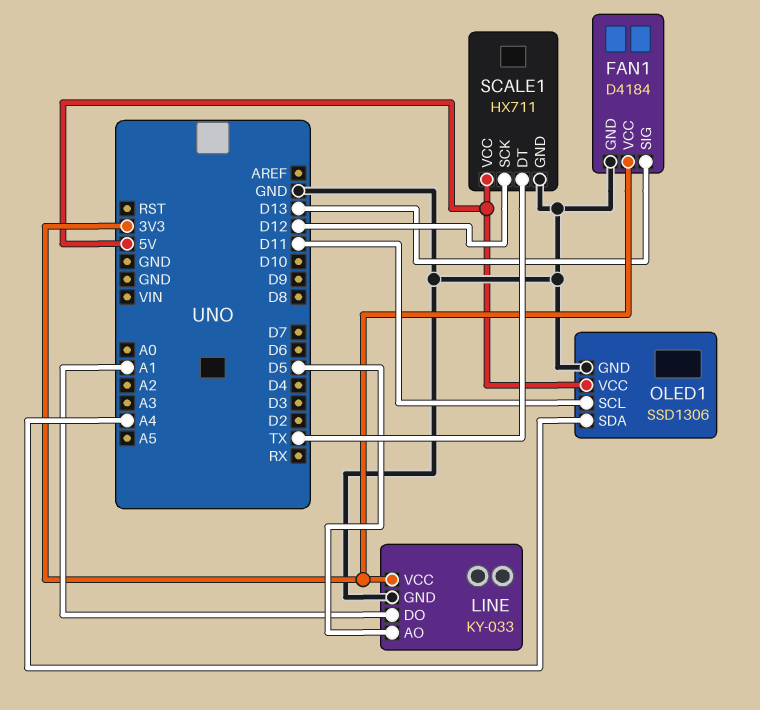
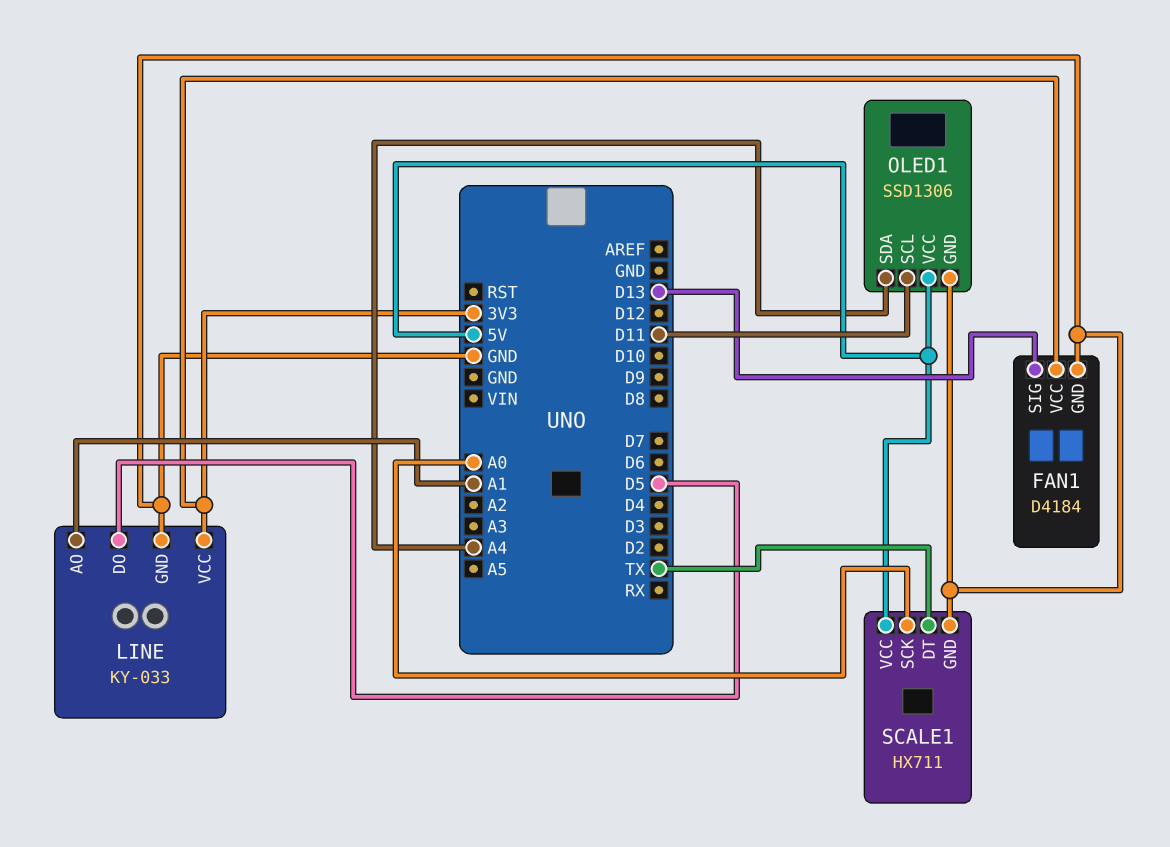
LINE pin AO: D5 -> A1
LINE pin DO: A1 -> D5
SCALE1 pin SCK: D12 -> A0

